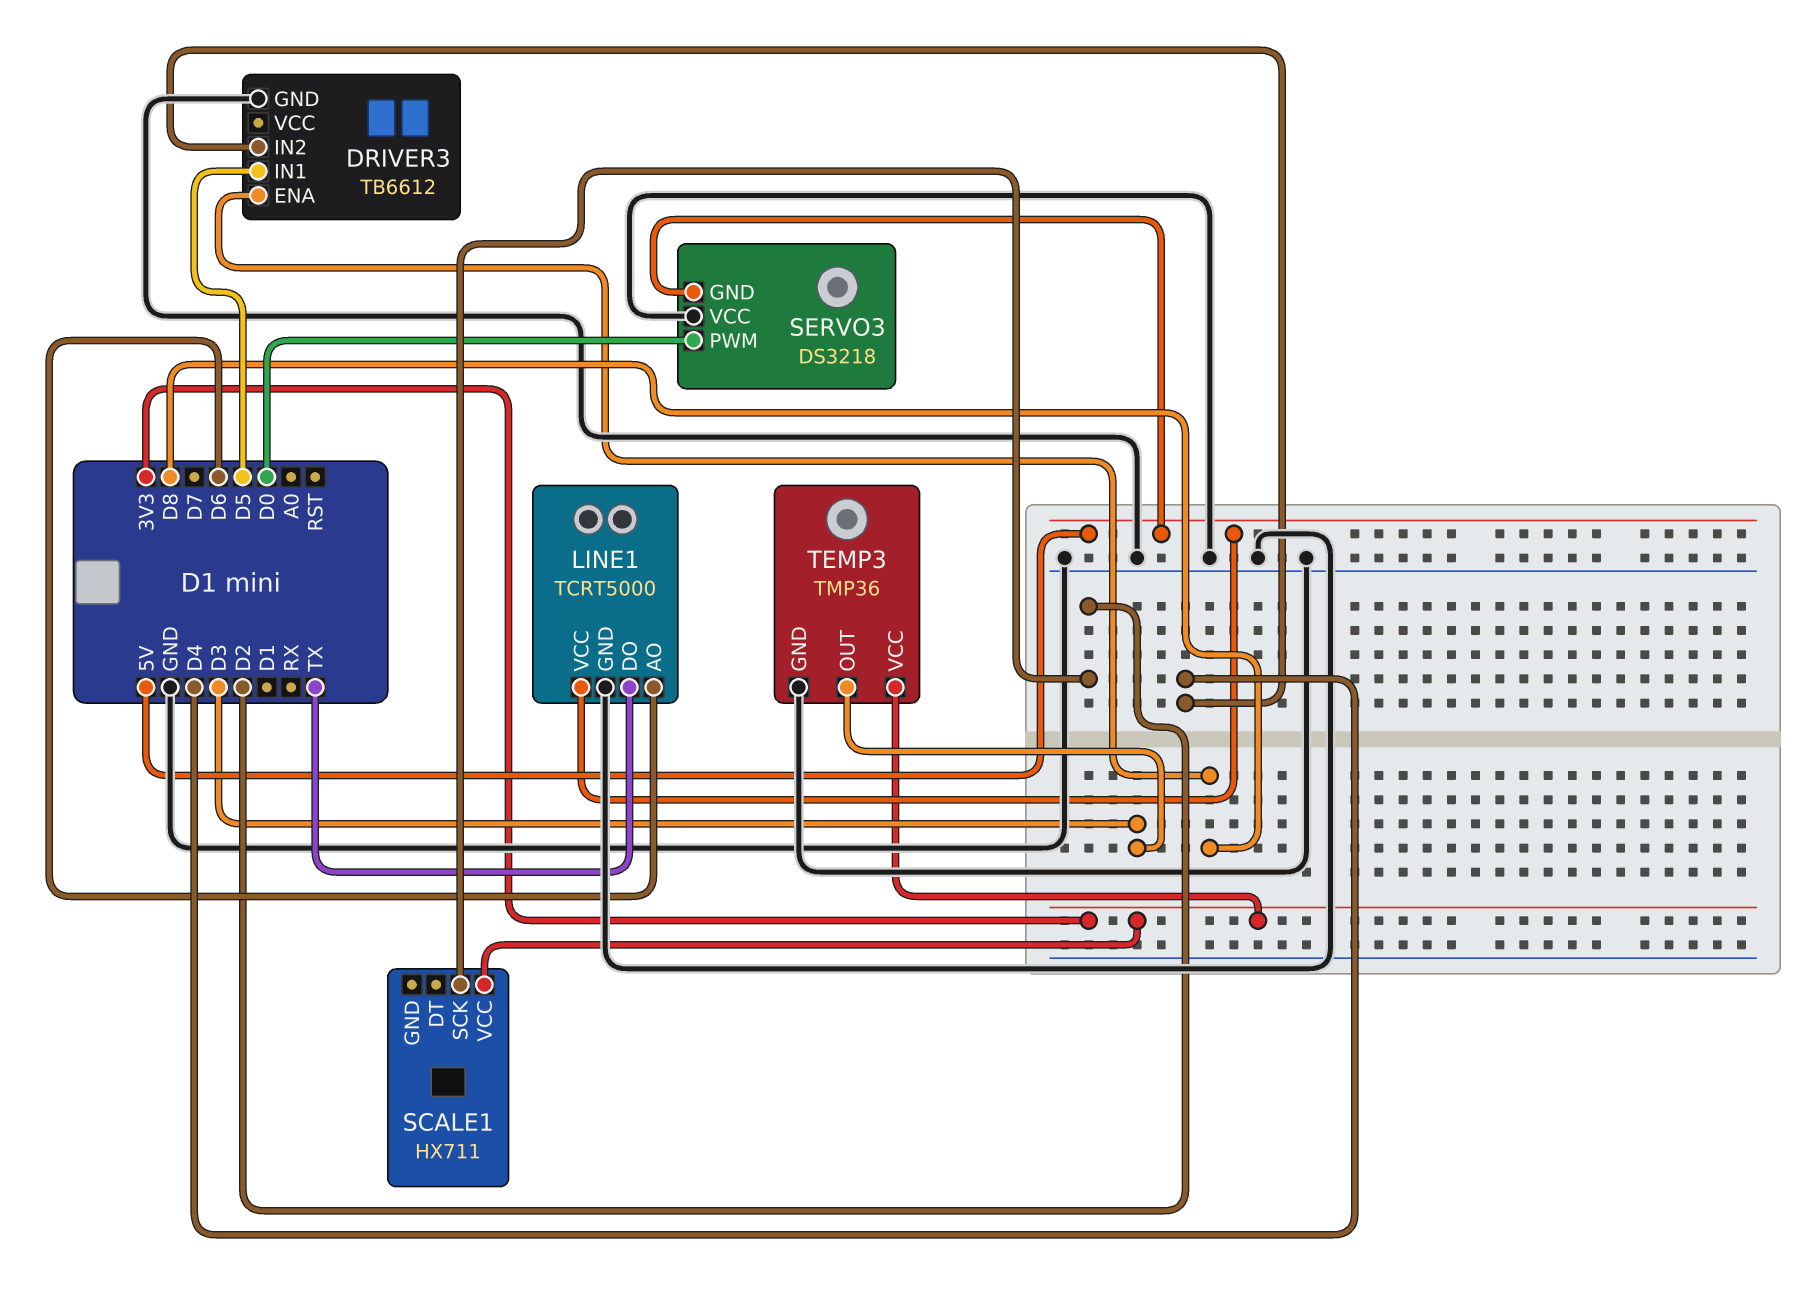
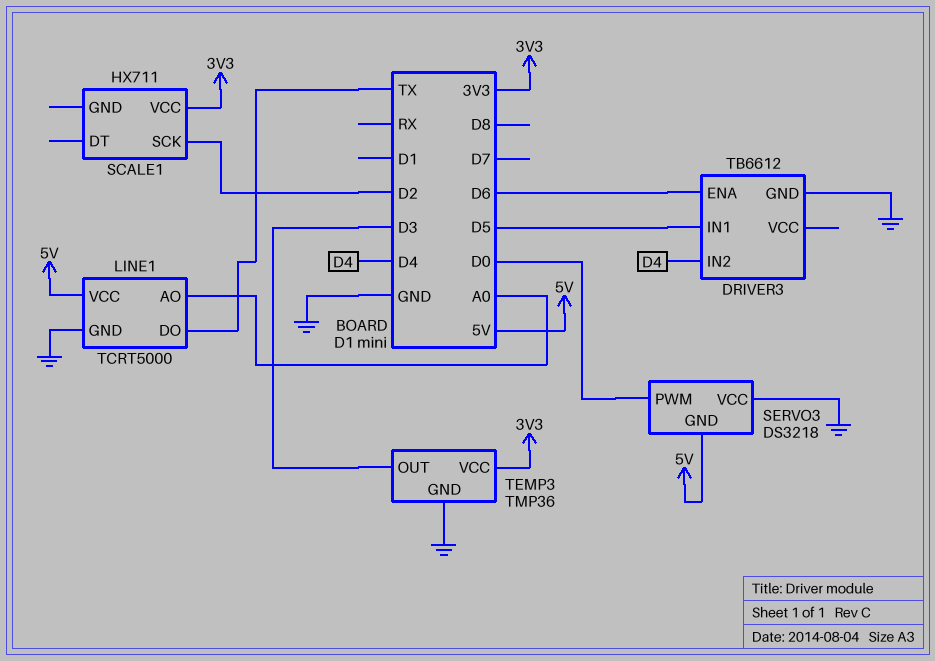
DRIVER3 pin ENA: D8 -> D6
LINE1 pin AO: D6 -> A0

